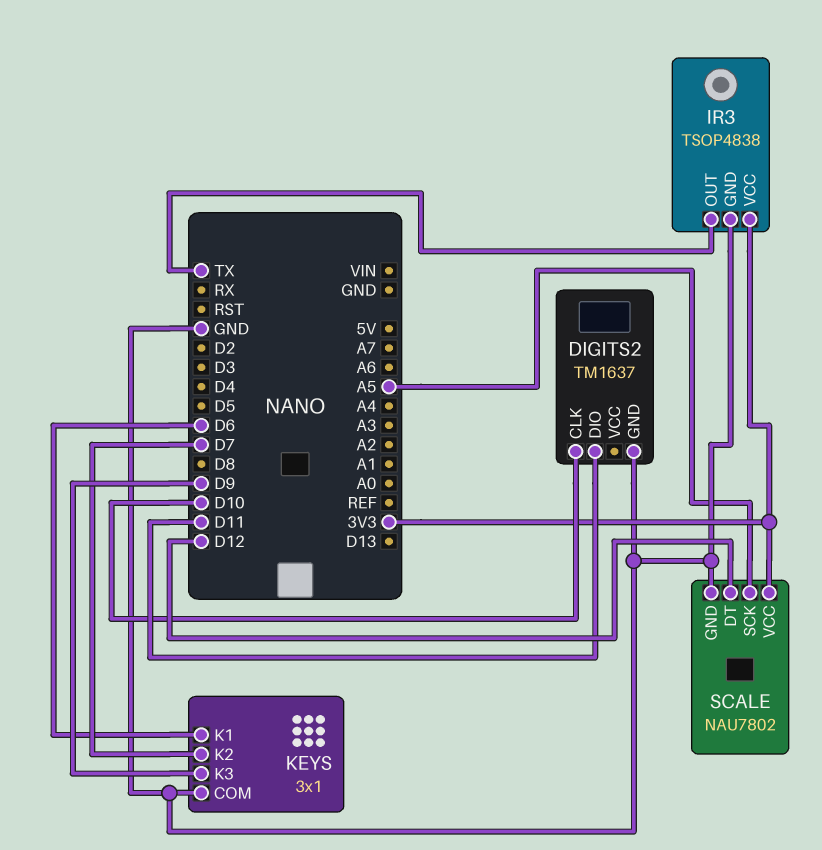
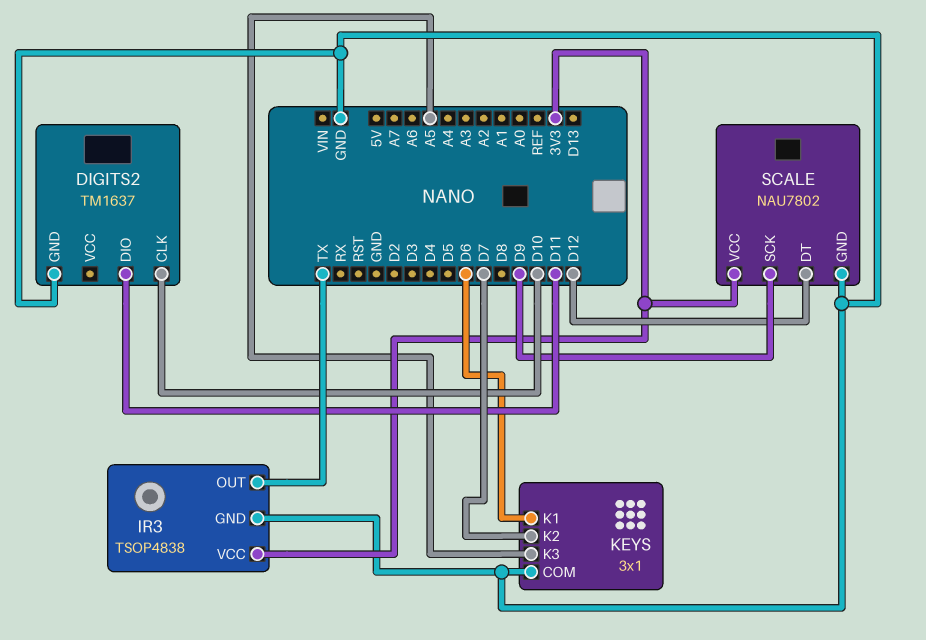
KEYS pin K3: D9 -> A5
SCALE pin SCK: A5 -> D9

